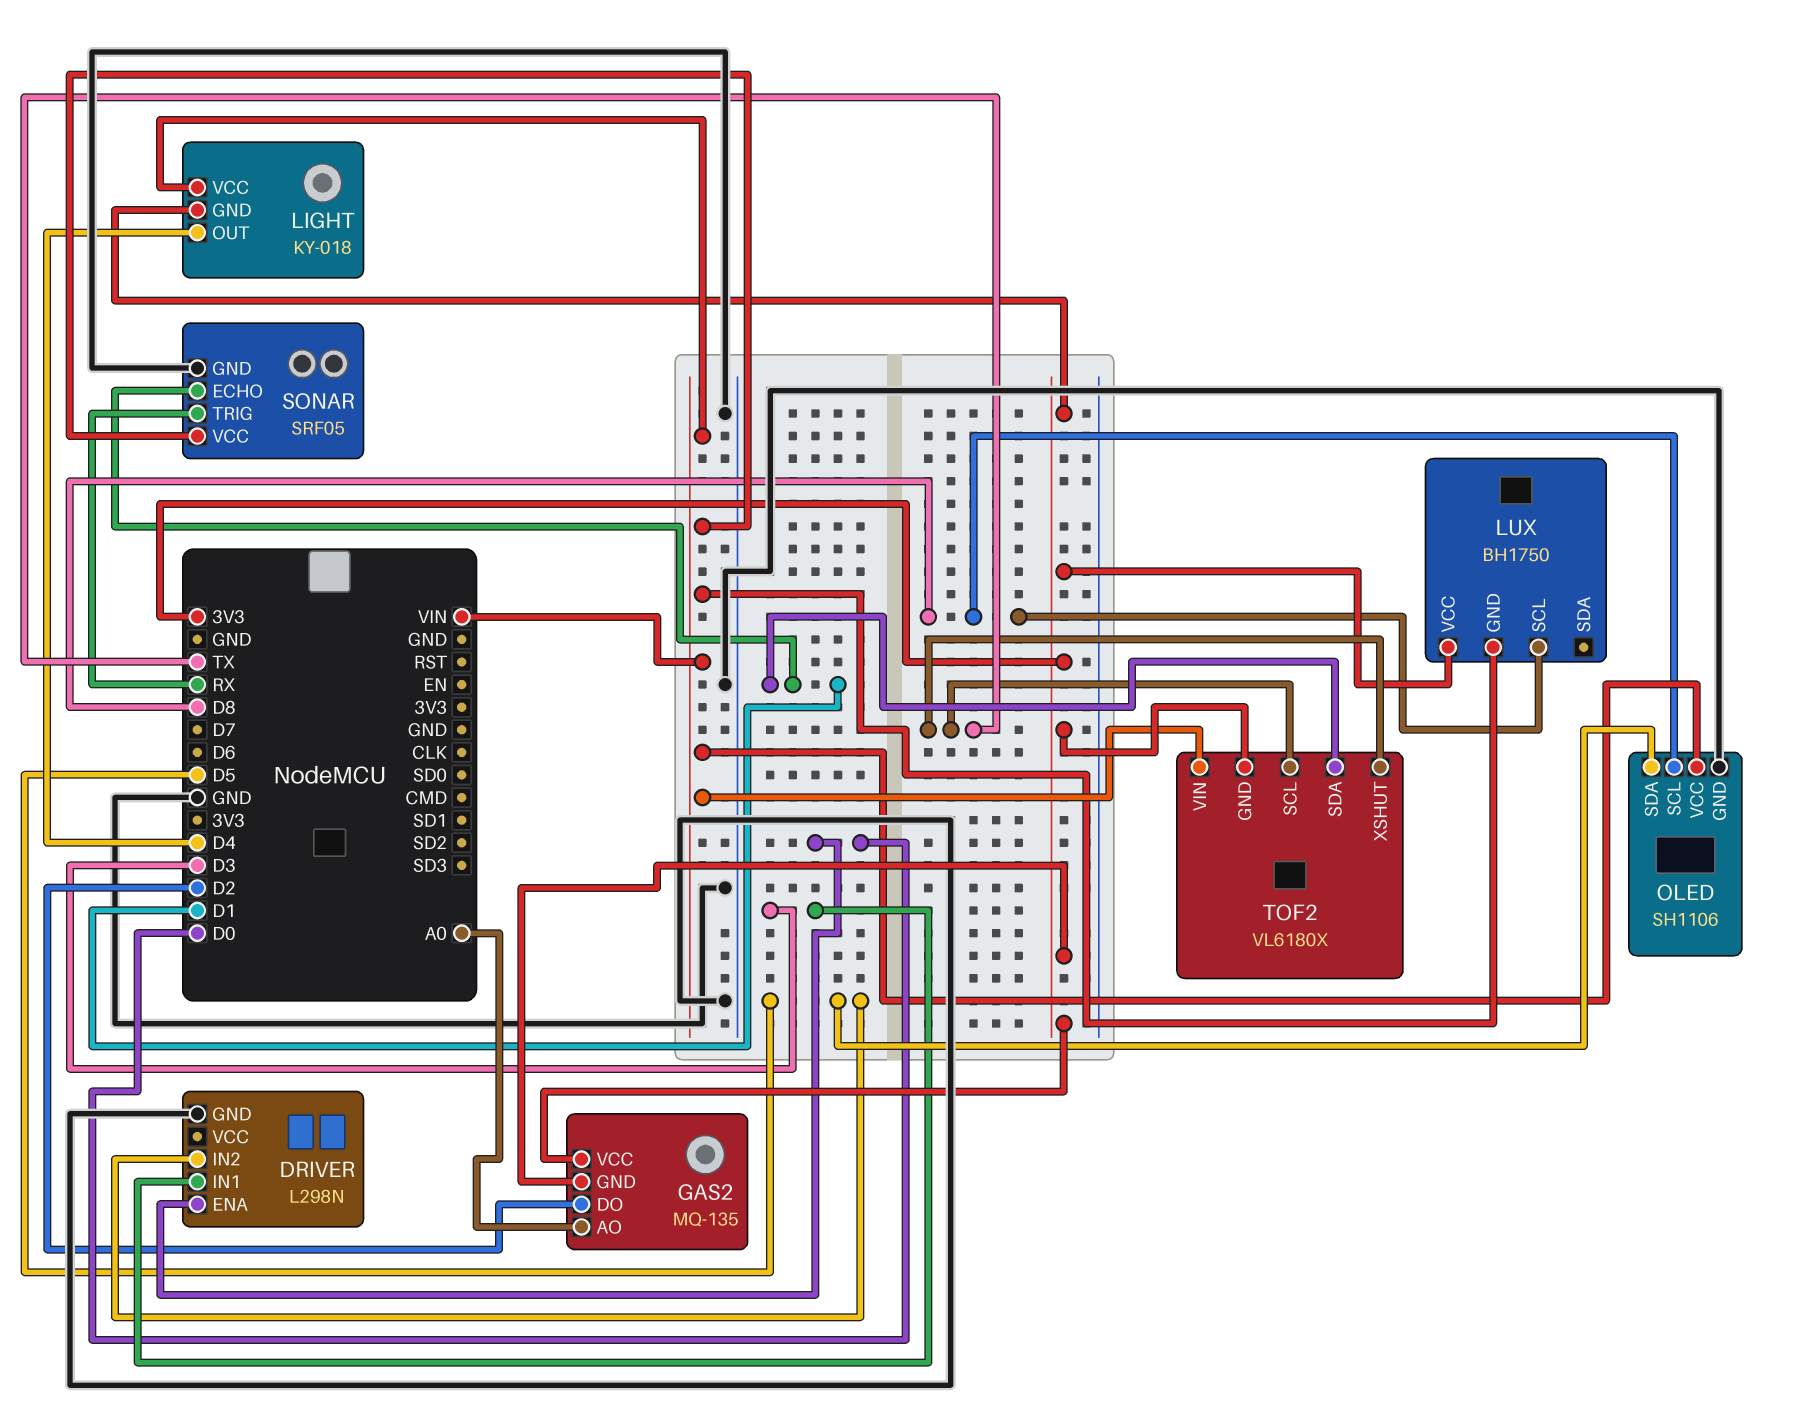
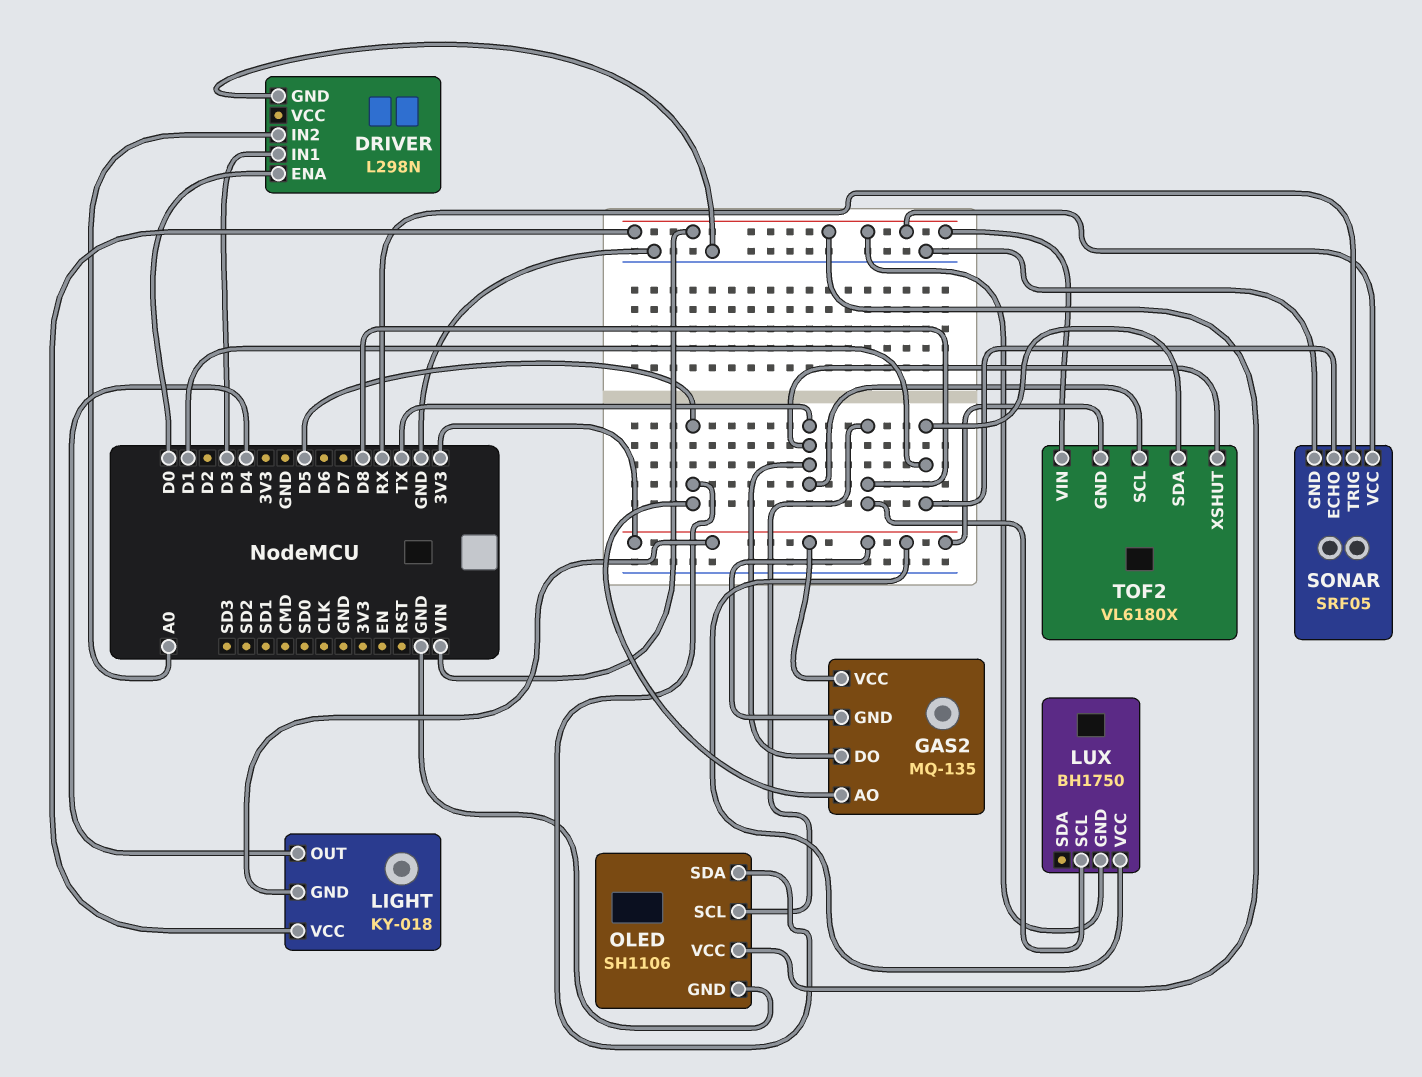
DRIVER pin IN2: D5 -> A0
GAS2 pin AO: A0 -> D5
GAS2 pin DO: D2 -> TX

